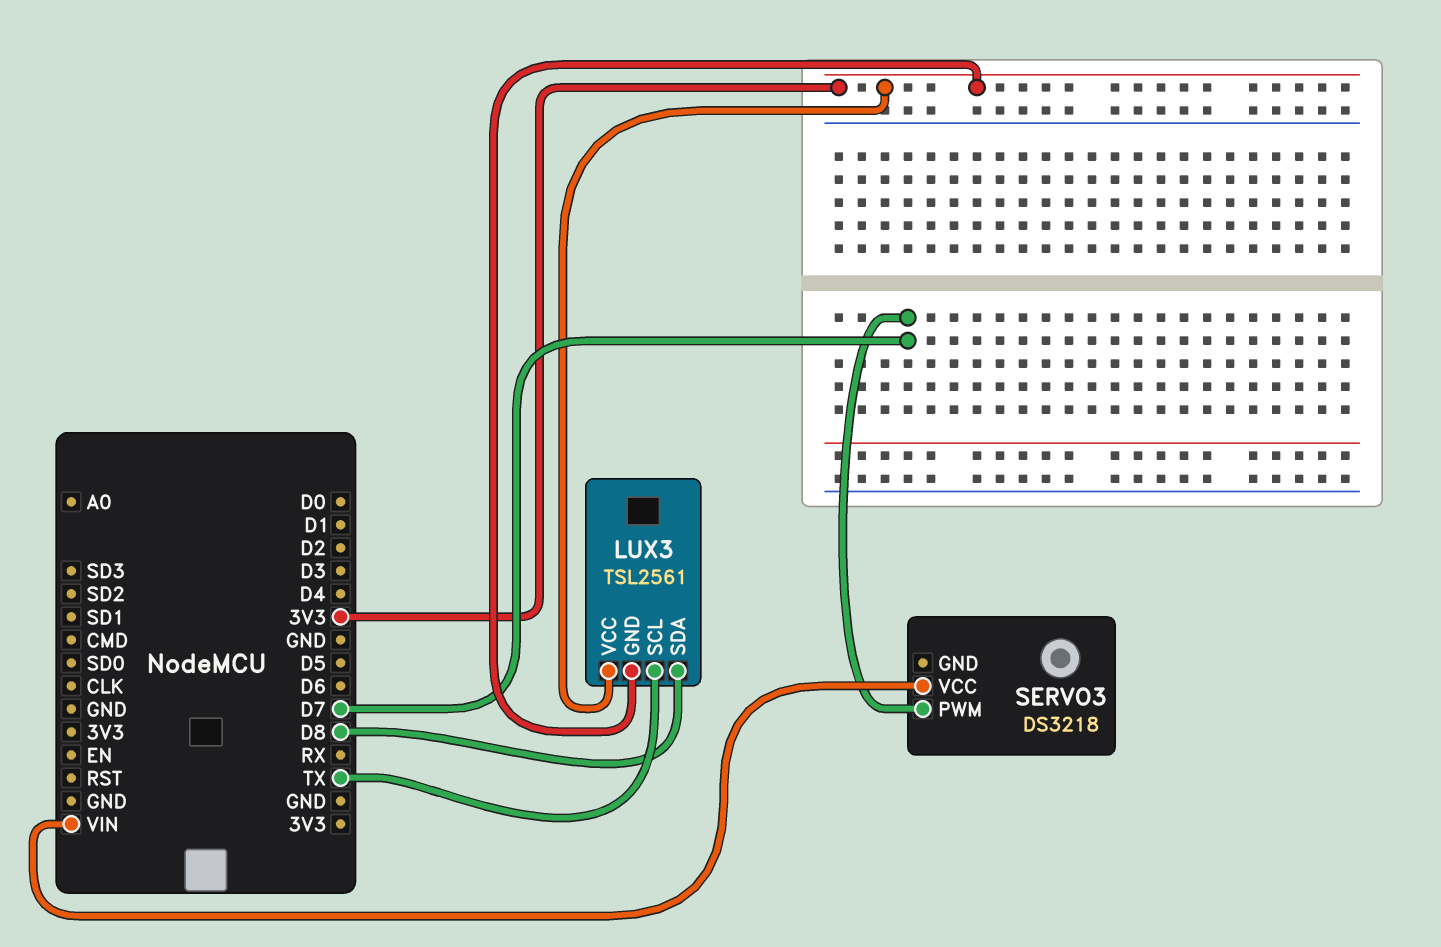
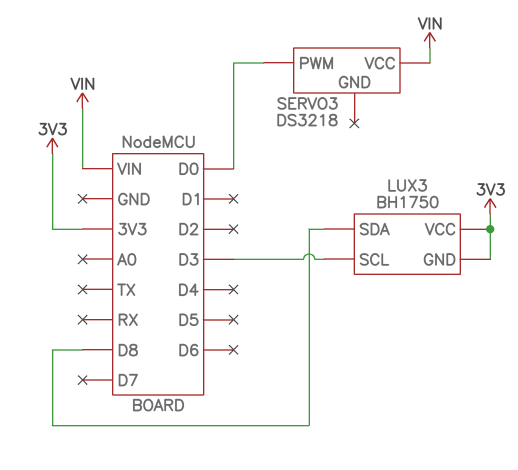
LUX3: TSL2561 -> BH1750
LUX3 pin SCL: TX -> D3
SERVO3 pin PWM: D7 -> D0

